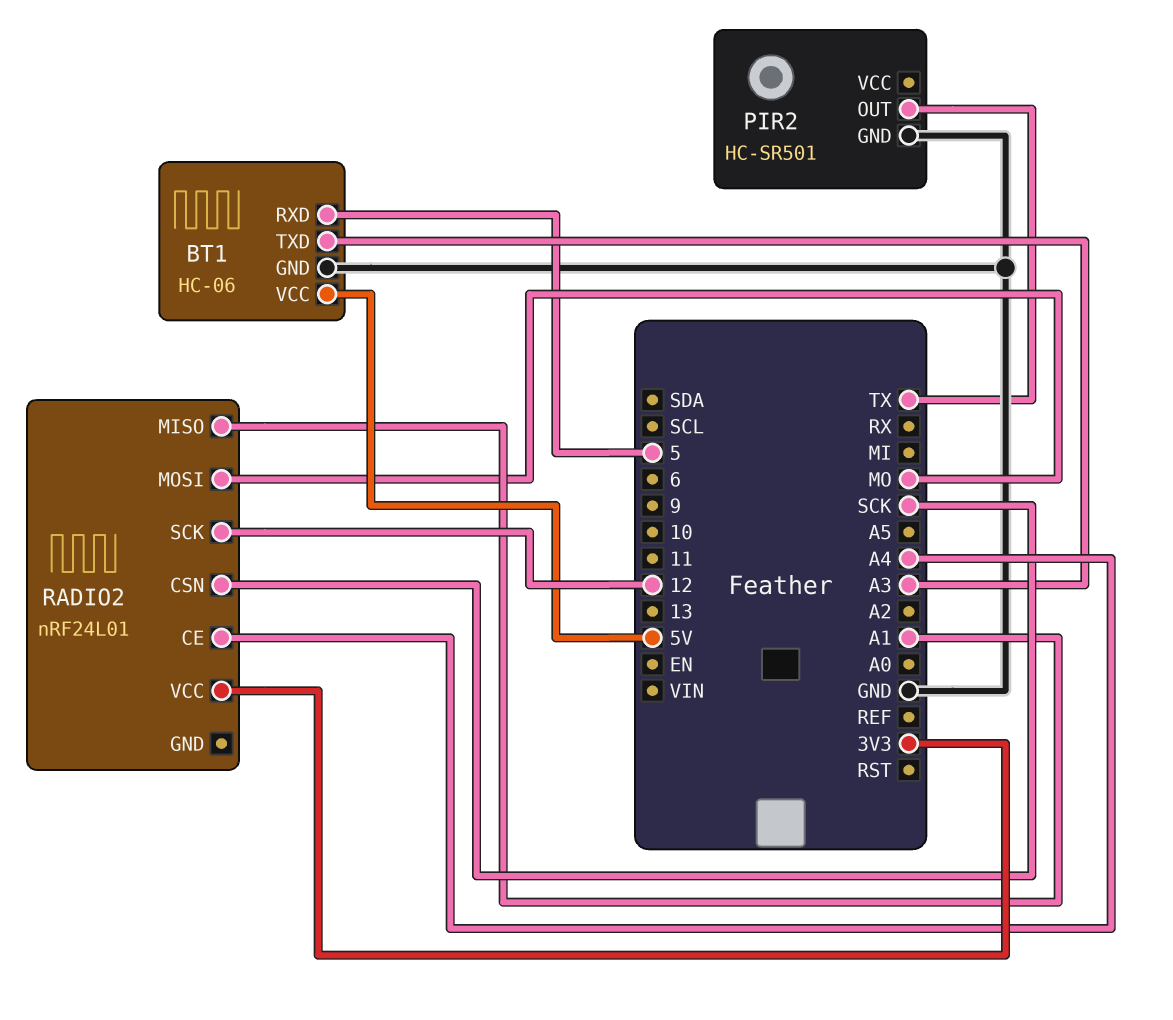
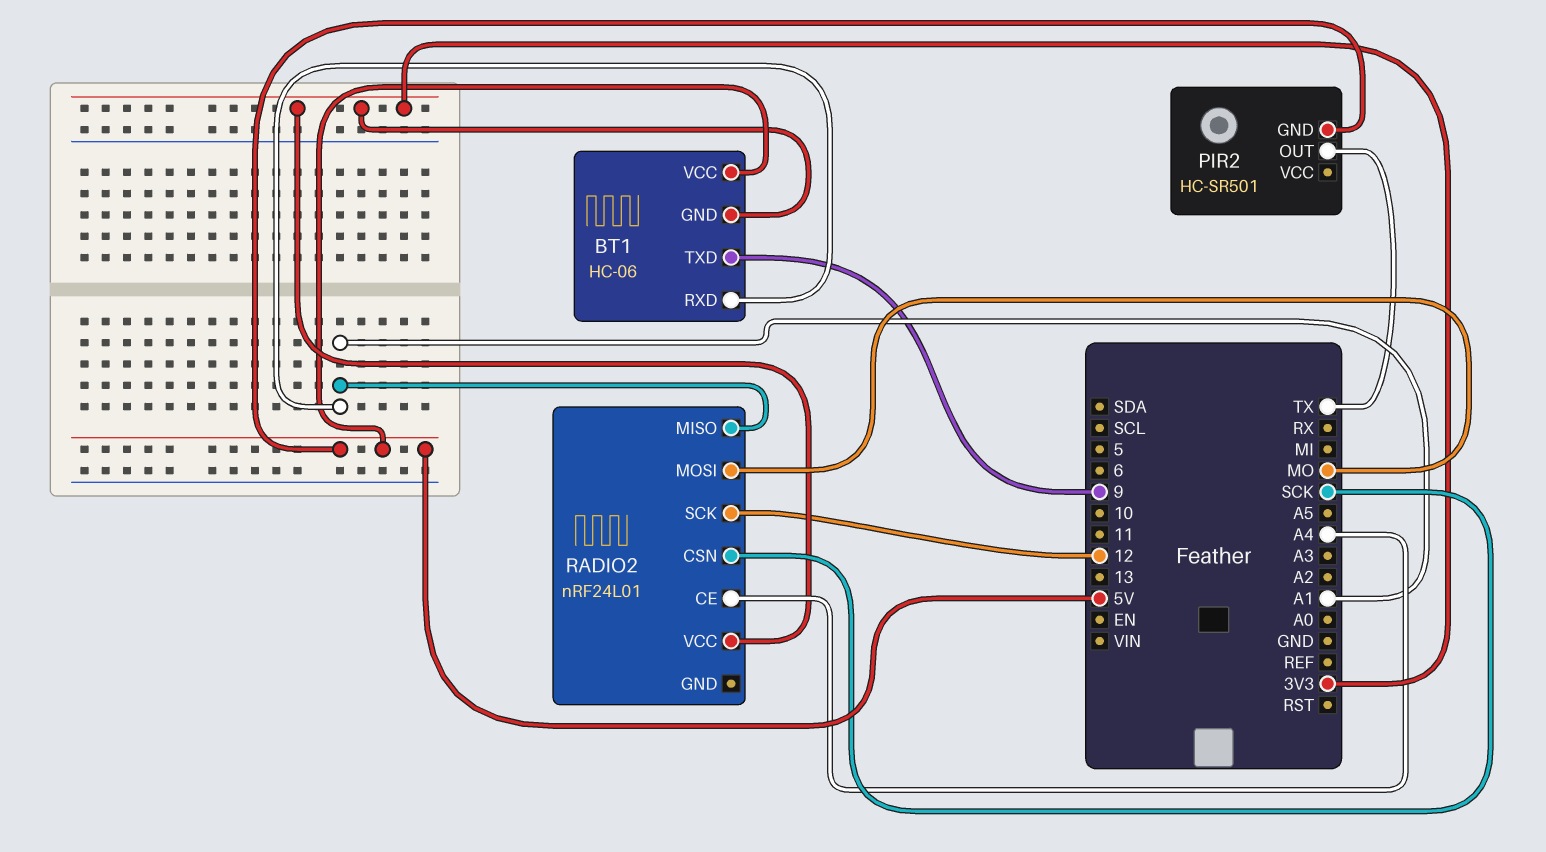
BT1 pin GND: GND -> 3V3
BT1 pin RXD: 5 -> A1
BT1 pin TXD: A3 -> 9
PIR2 pin GND: GND -> 5V

